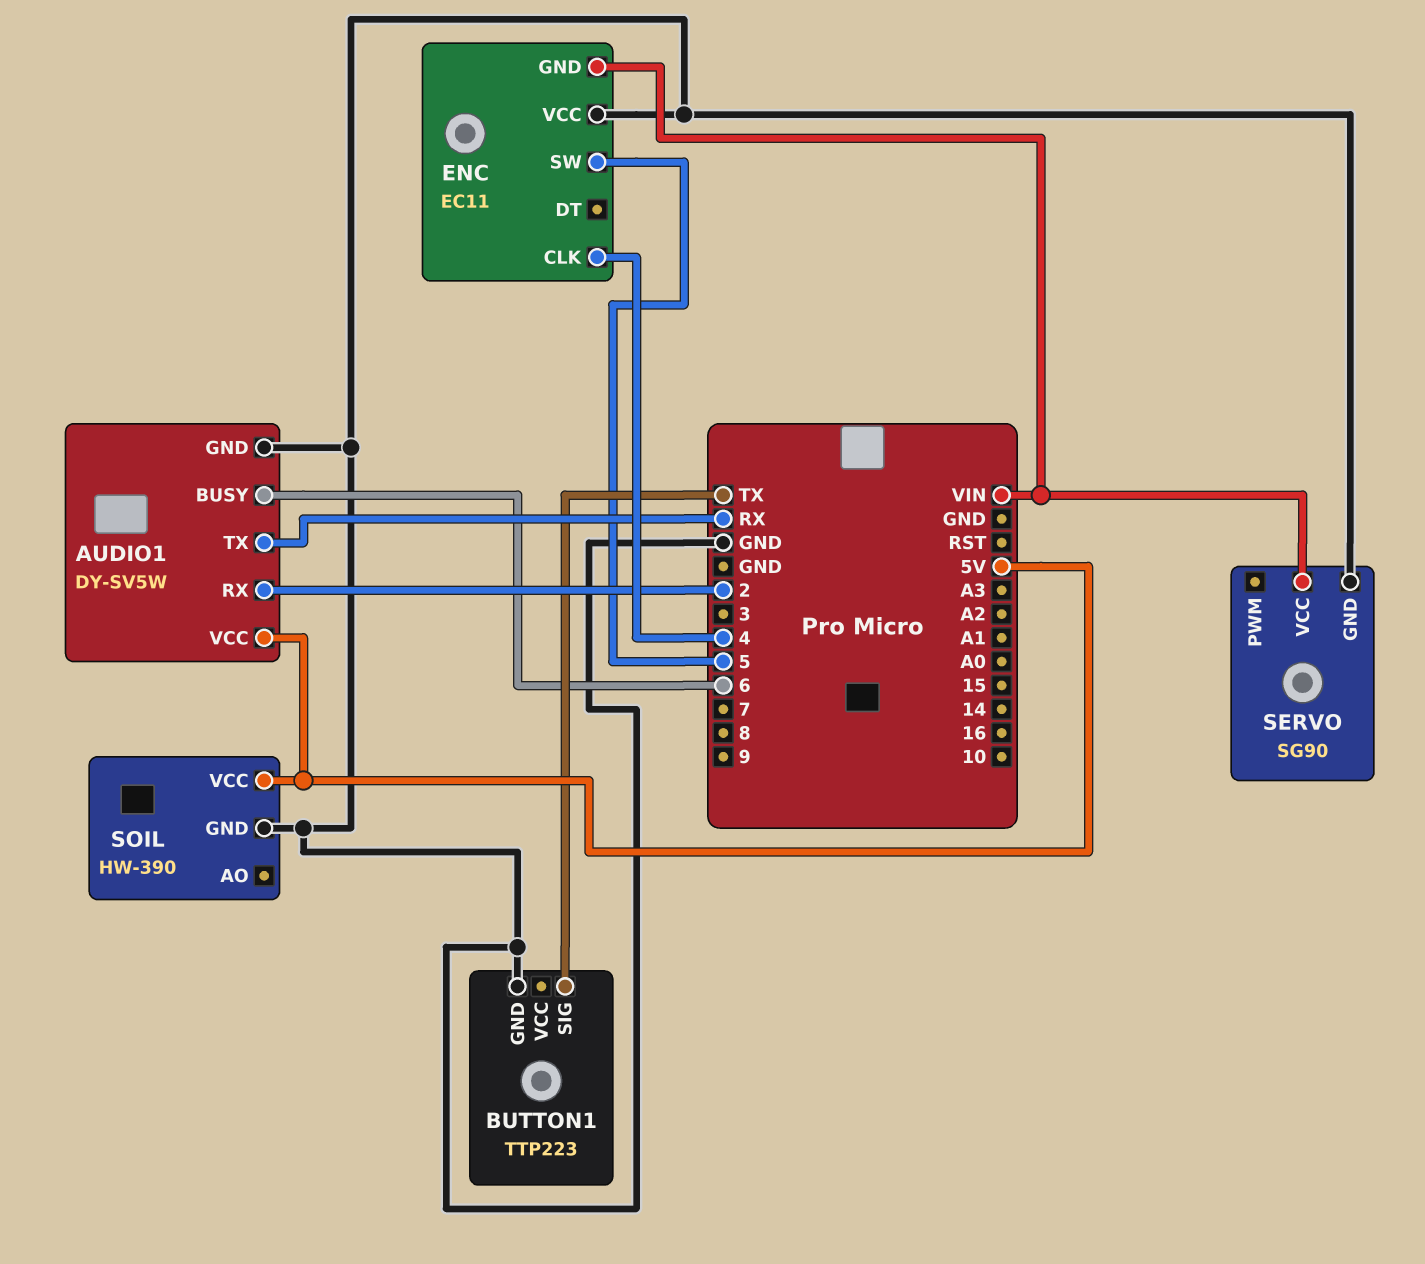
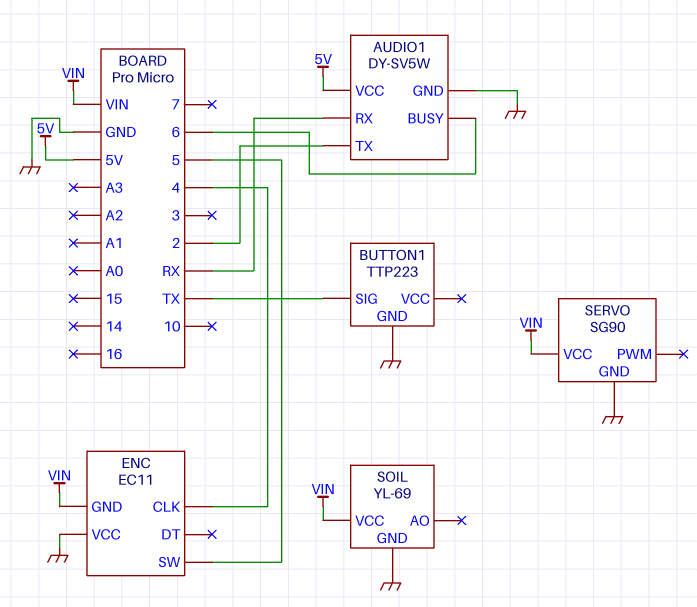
AUDIO1 pin RX: 2 -> RX
AUDIO1 pin TX: RX -> 2
SOIL: HW-390 -> YL-69
SOIL pin VCC: 5V -> VIN

